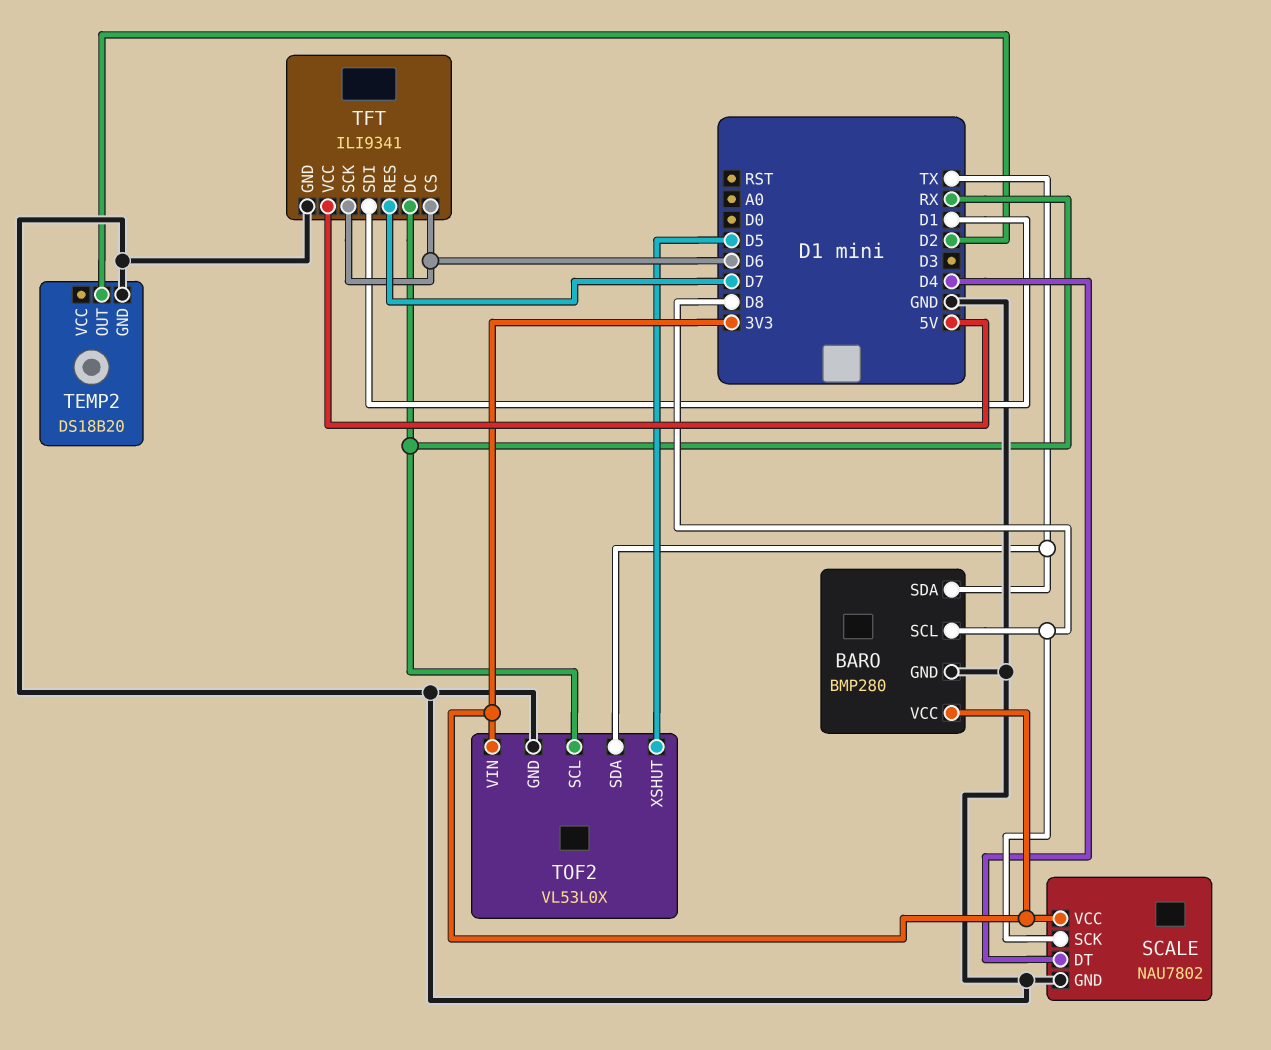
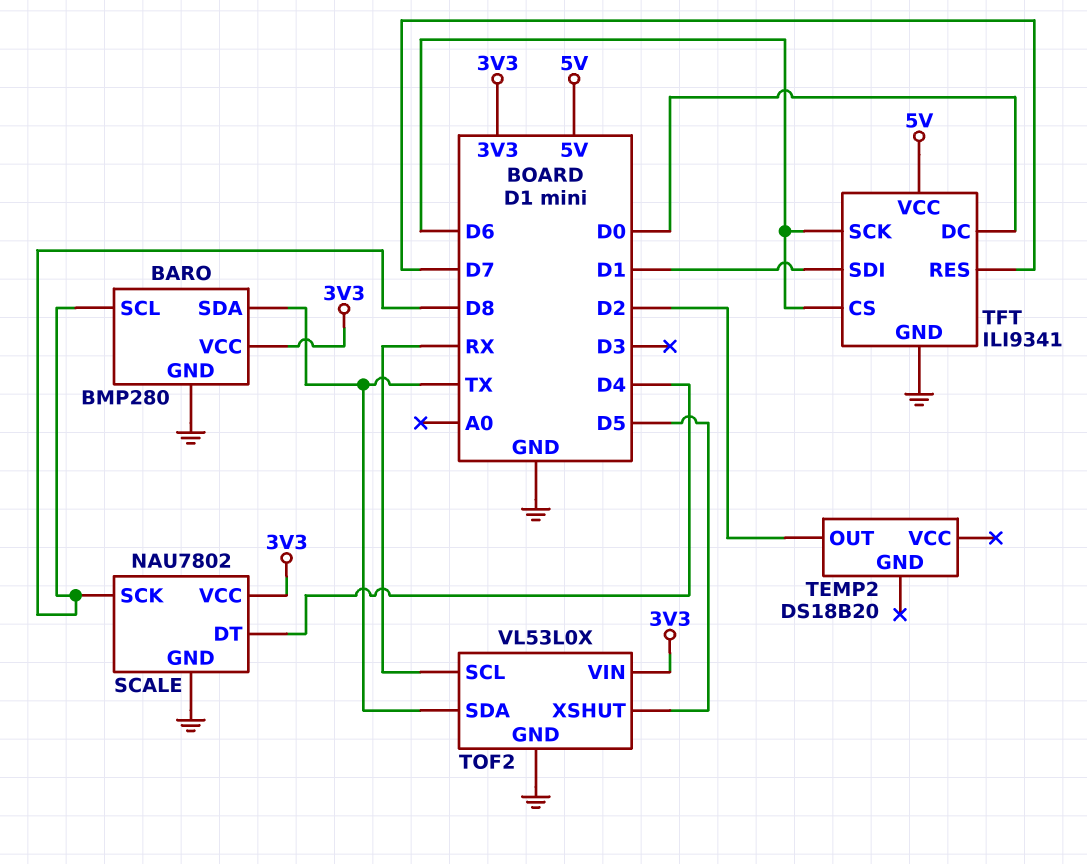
TEMP2 pin GND: GND -> none
TFT pin DC: RX -> D0

